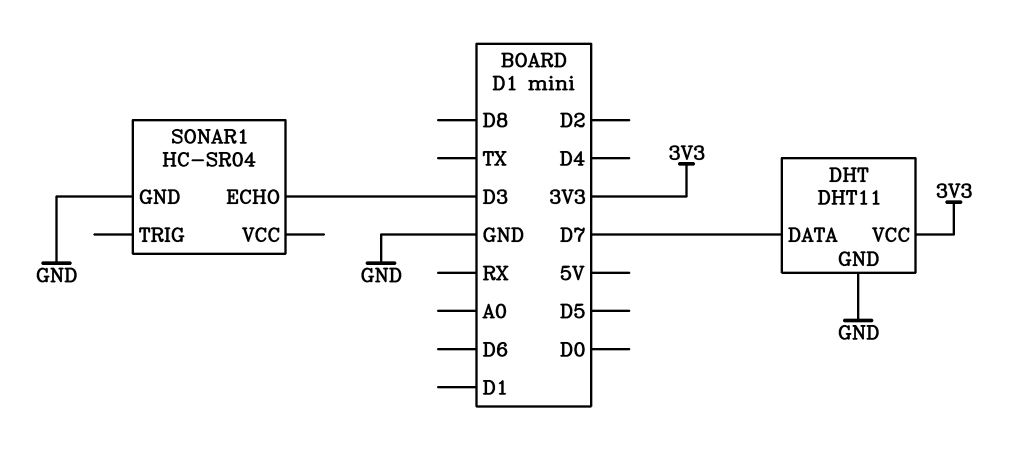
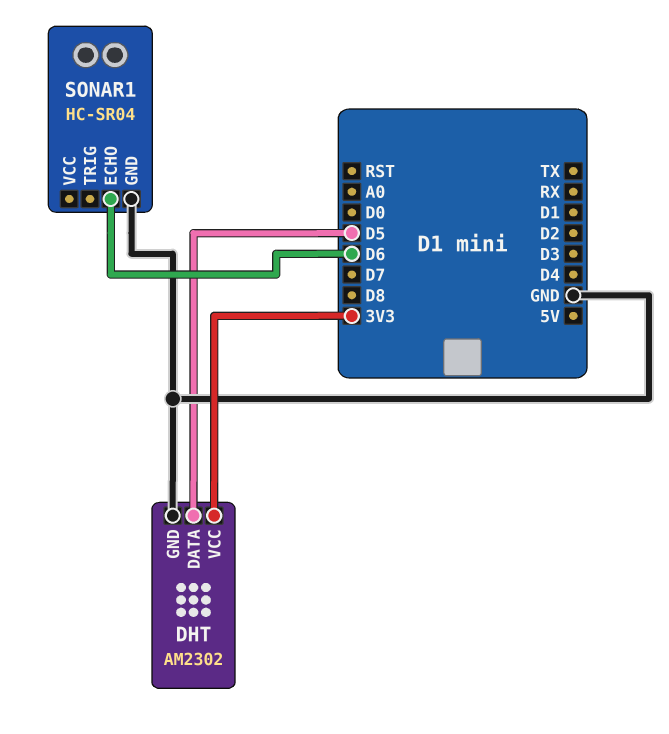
DHT: DHT11 -> AM2302
DHT pin DATA: D7 -> D5
SONAR1 pin ECHO: D3 -> D6

